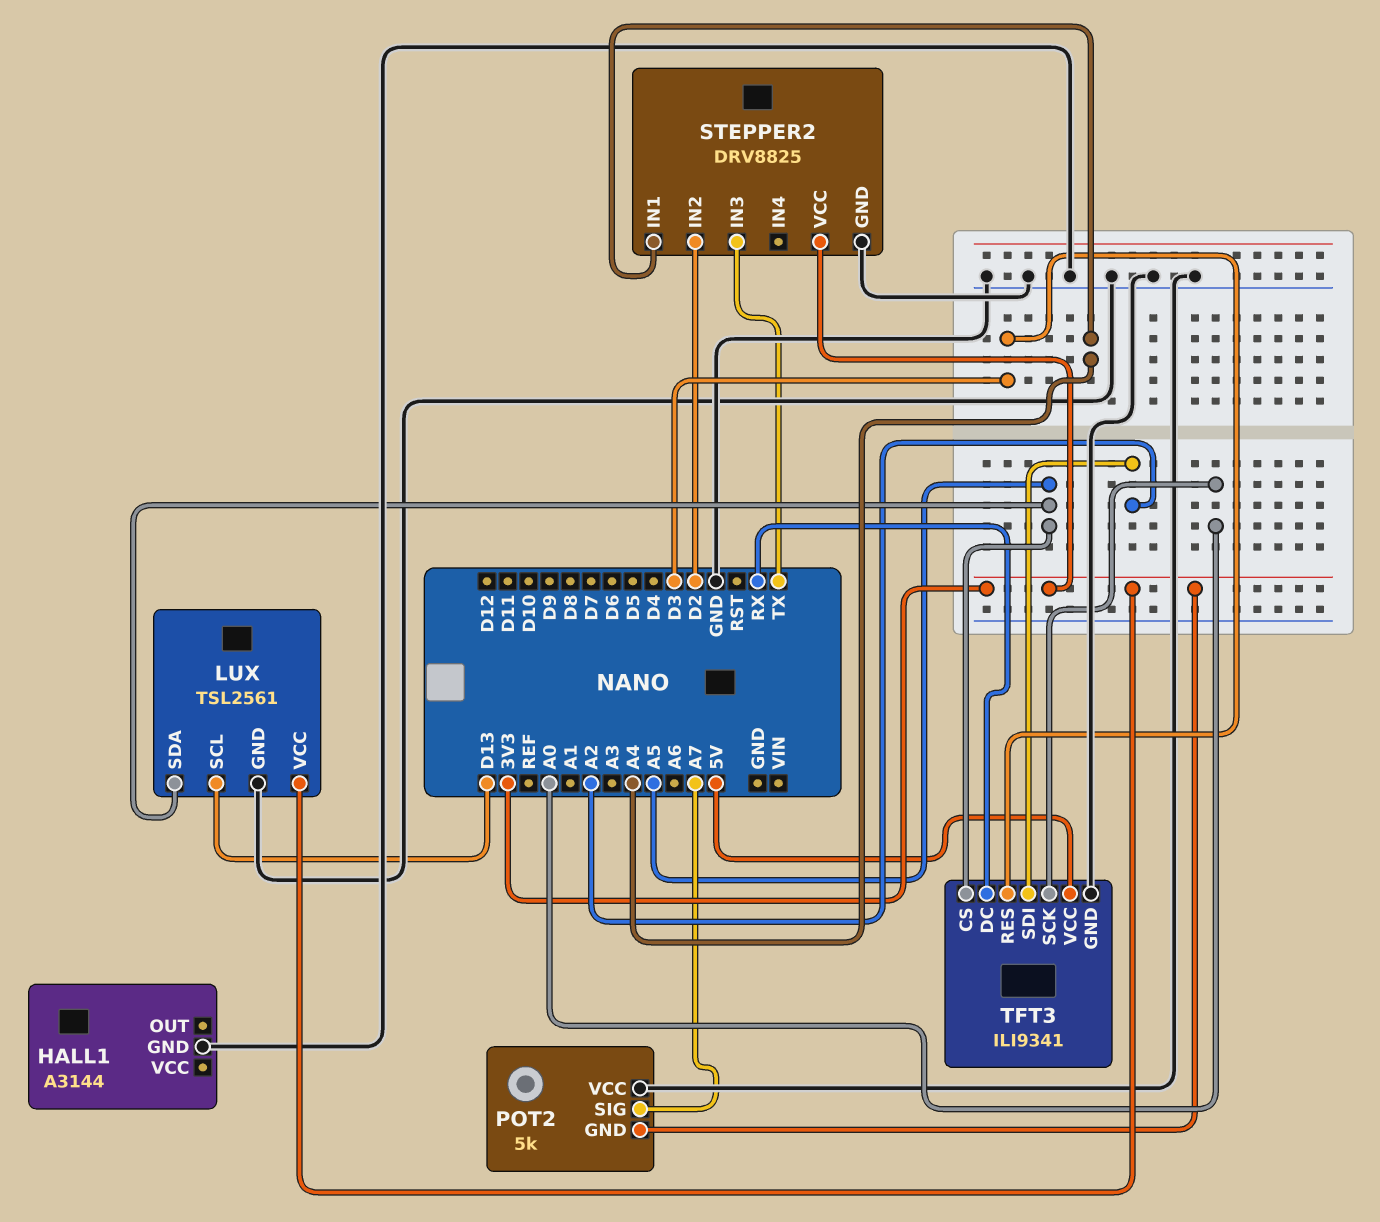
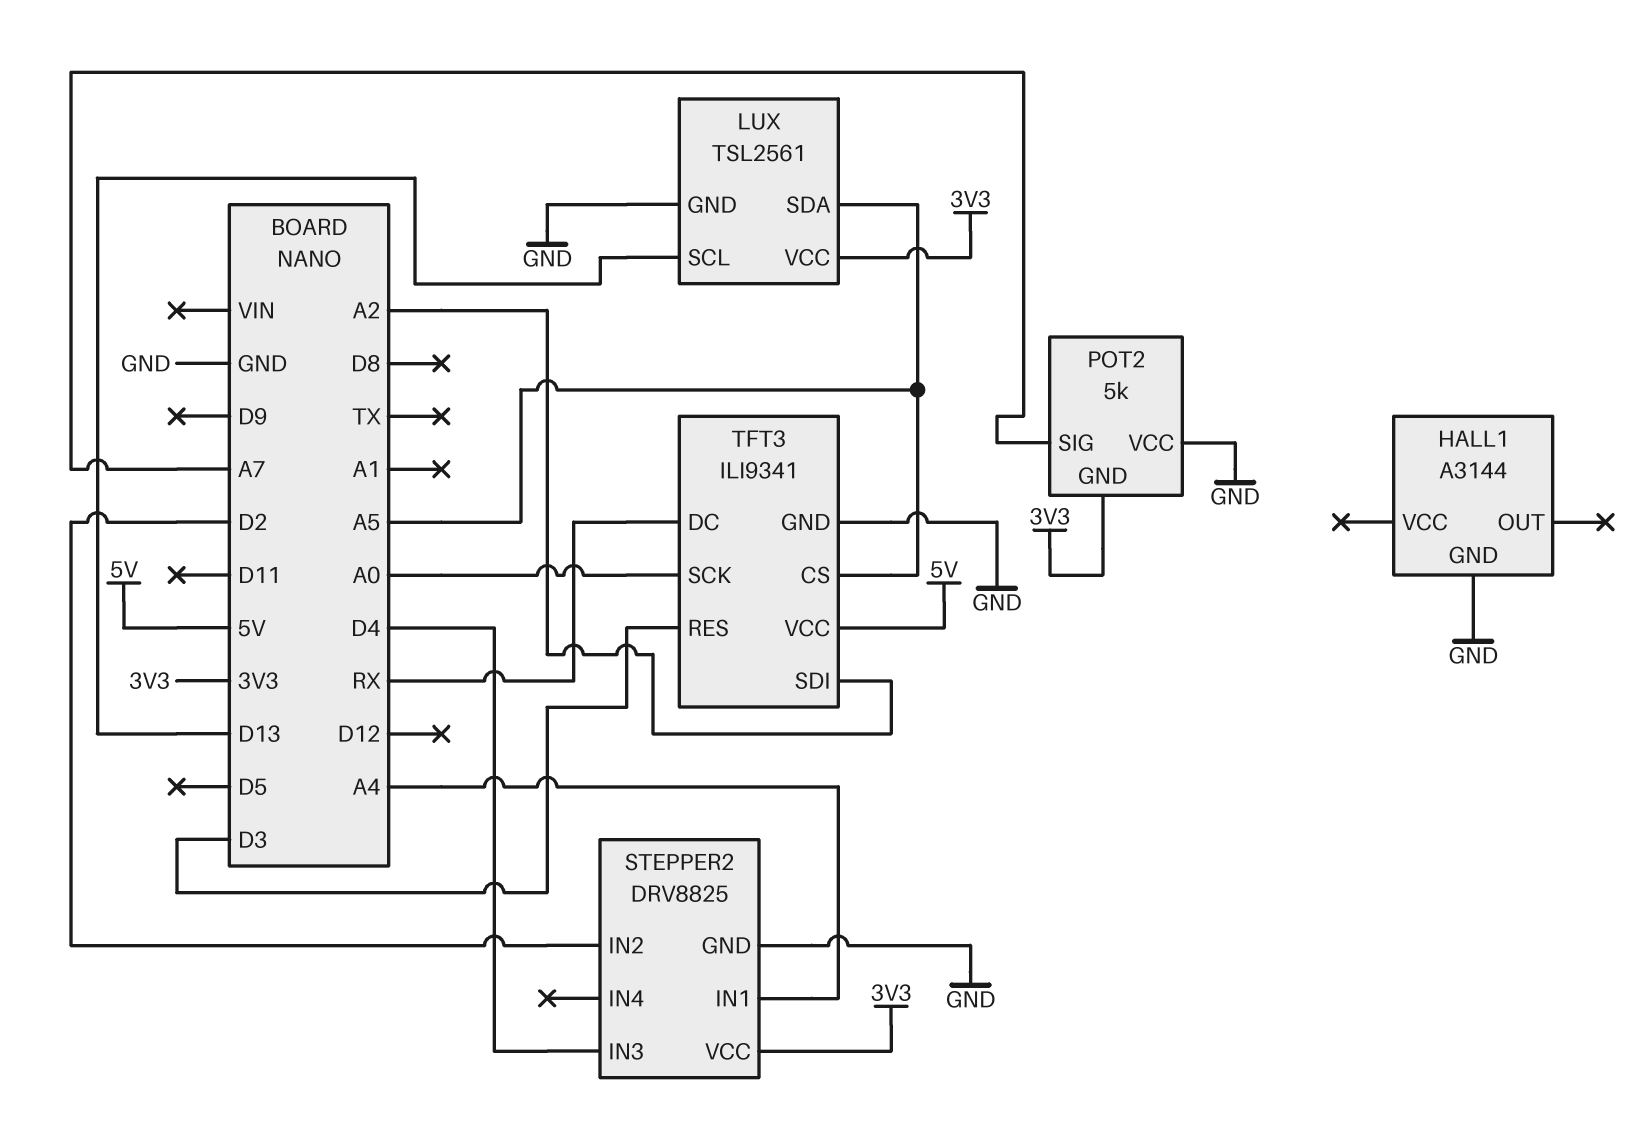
STEPPER2 pin IN3: TX -> D4

